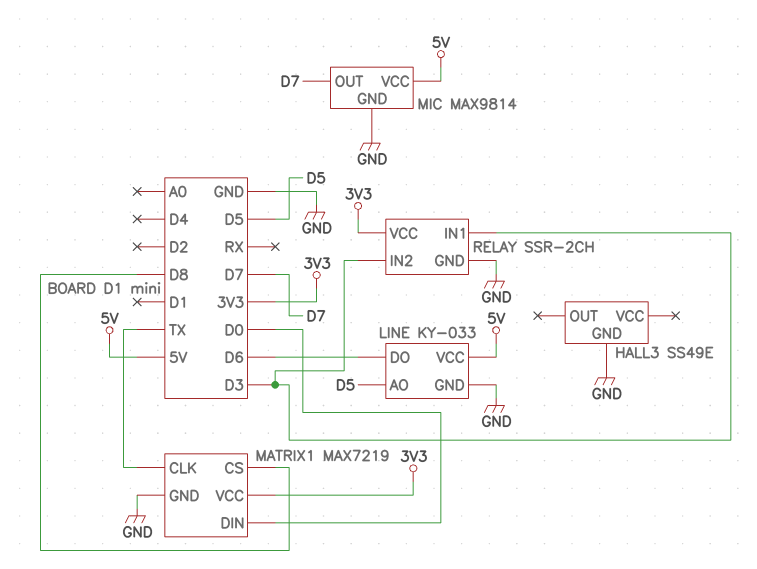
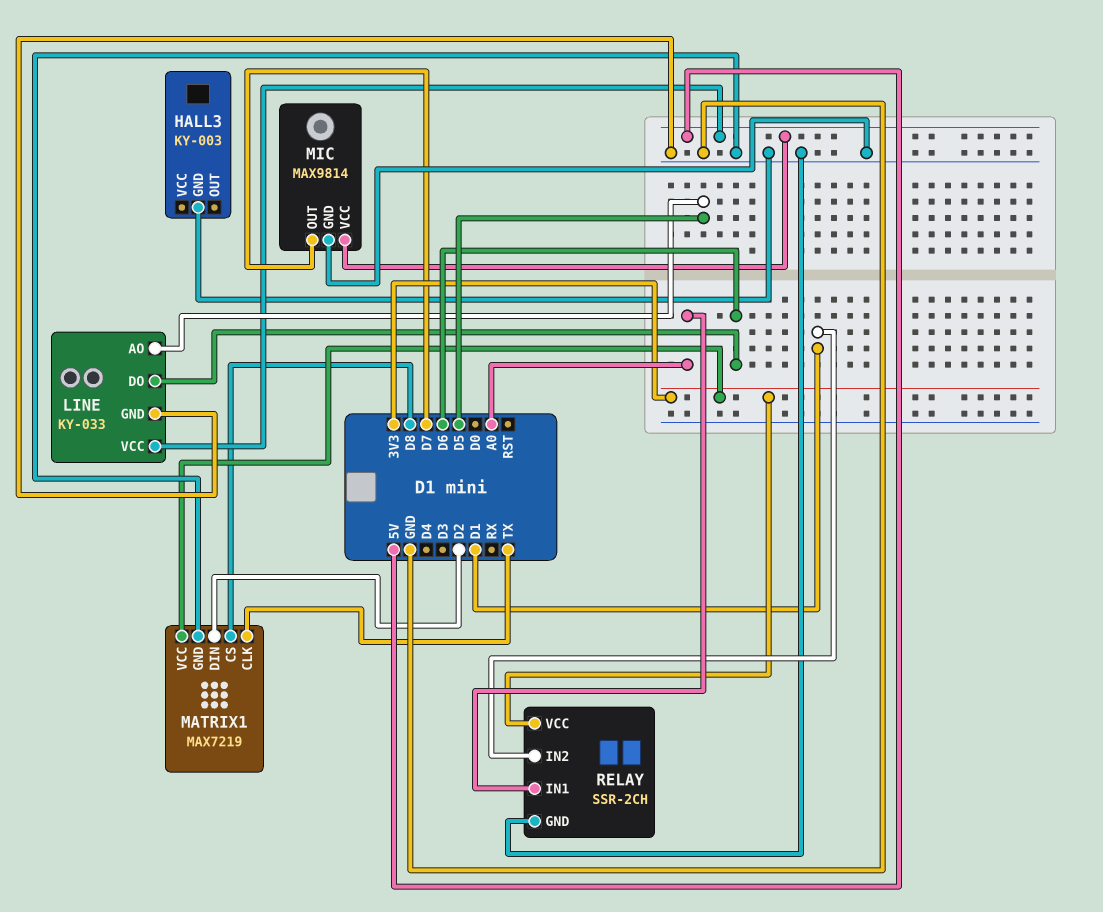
HALL3: SS49E -> KY-003
MATRIX1 pin DIN: D0 -> D2
RELAY pin IN1: D3 -> A0
RELAY pin IN2: D3 -> D1

